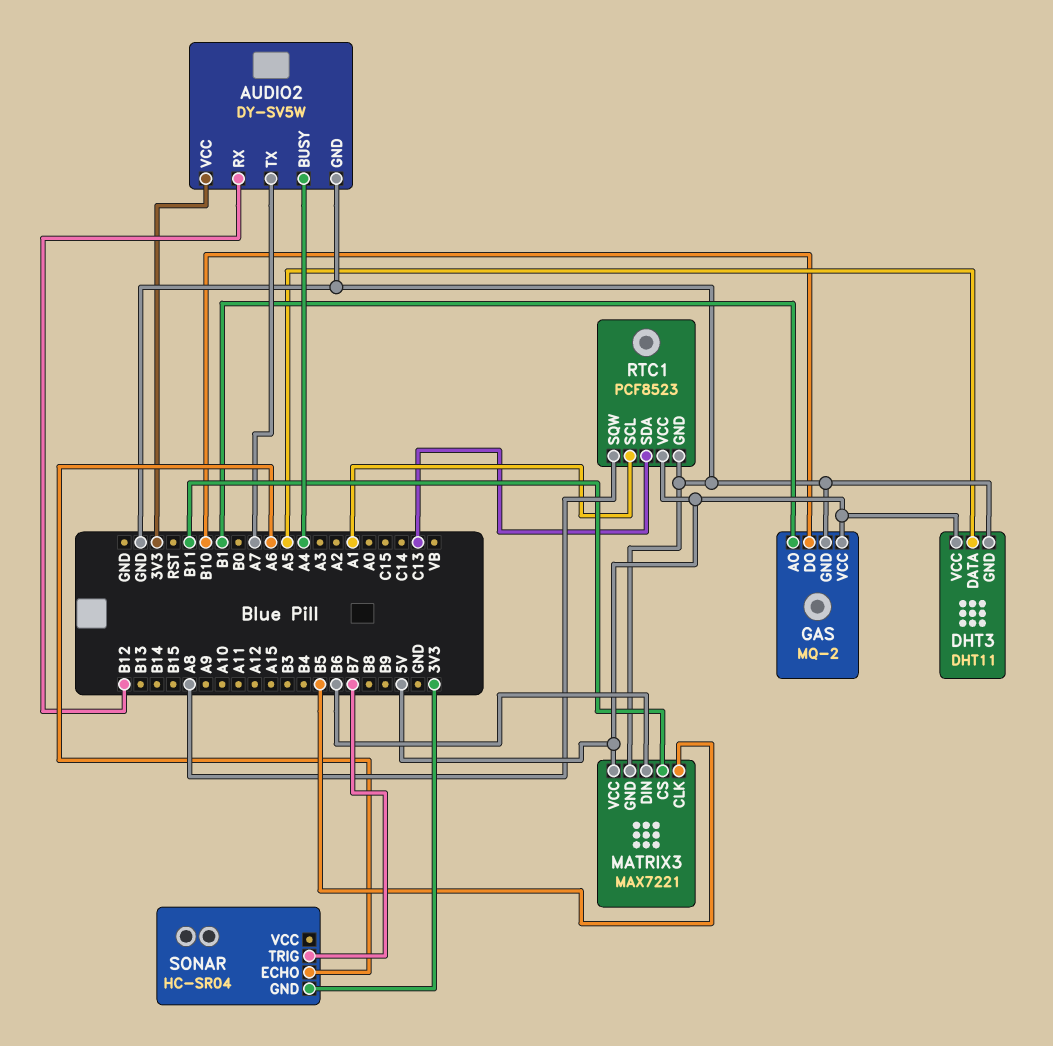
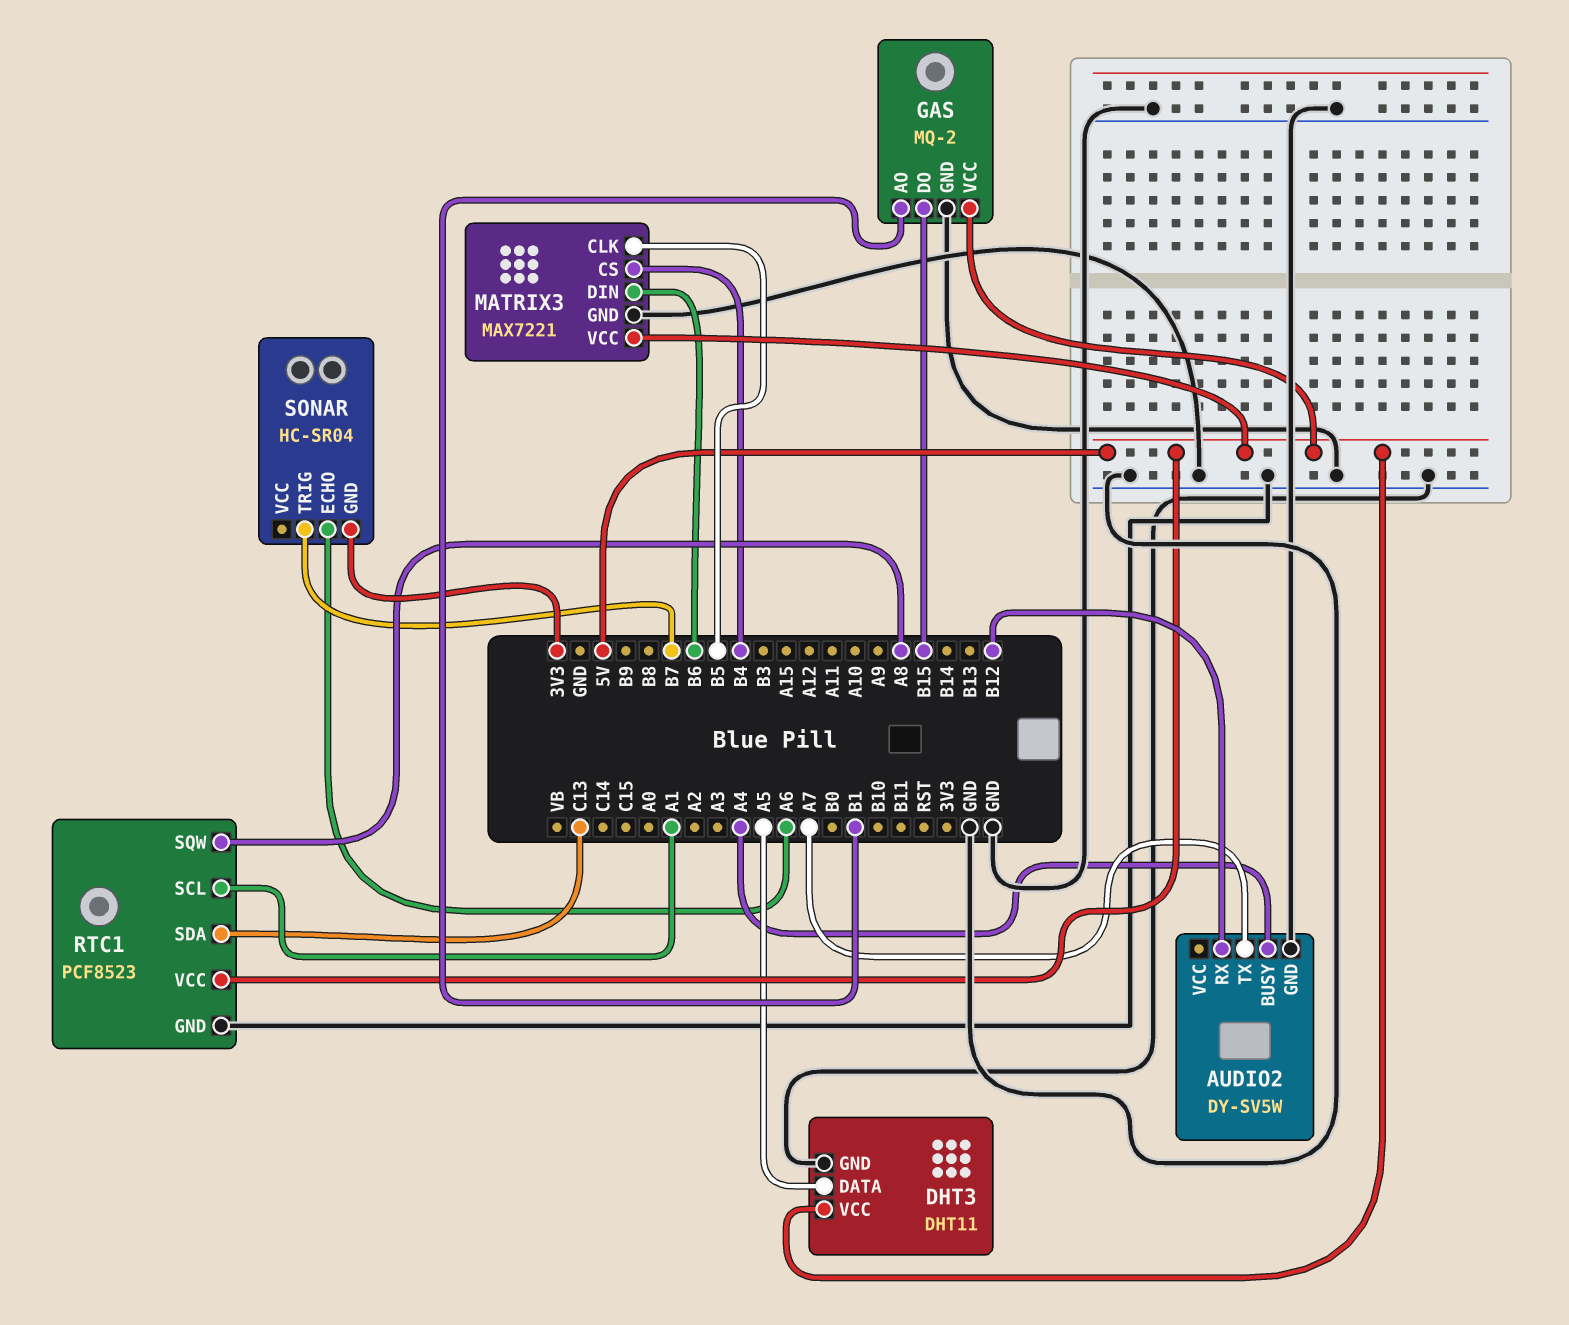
AUDIO2 pin VCC: 3V3 -> none
GAS pin DO: B10 -> B15
MATRIX3 pin CS: B11 -> B4

